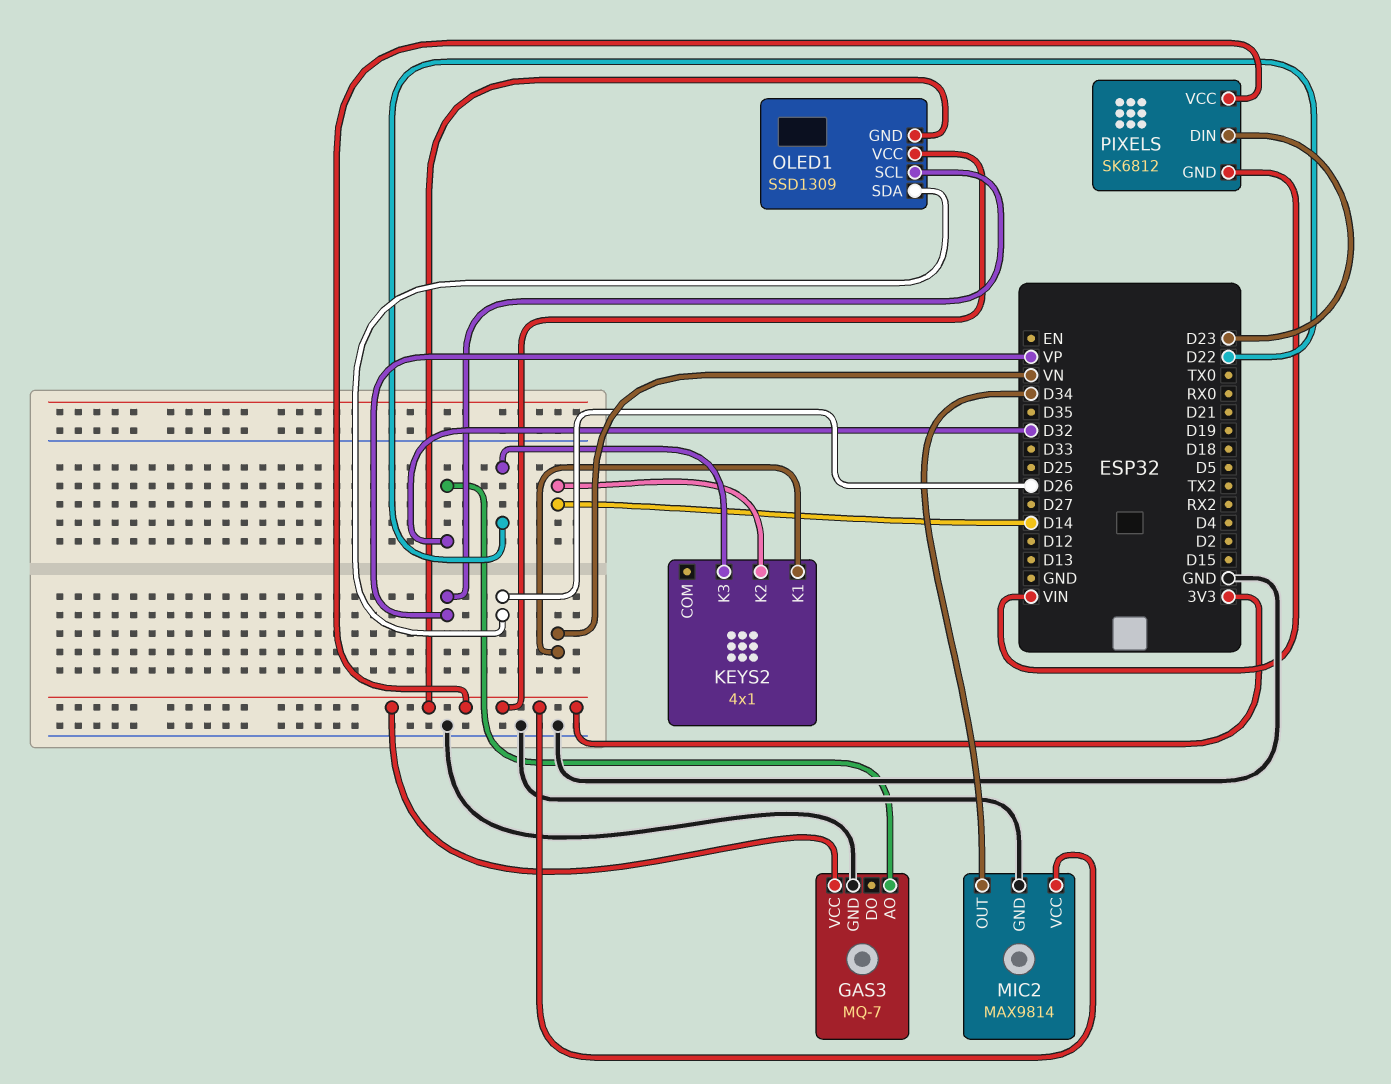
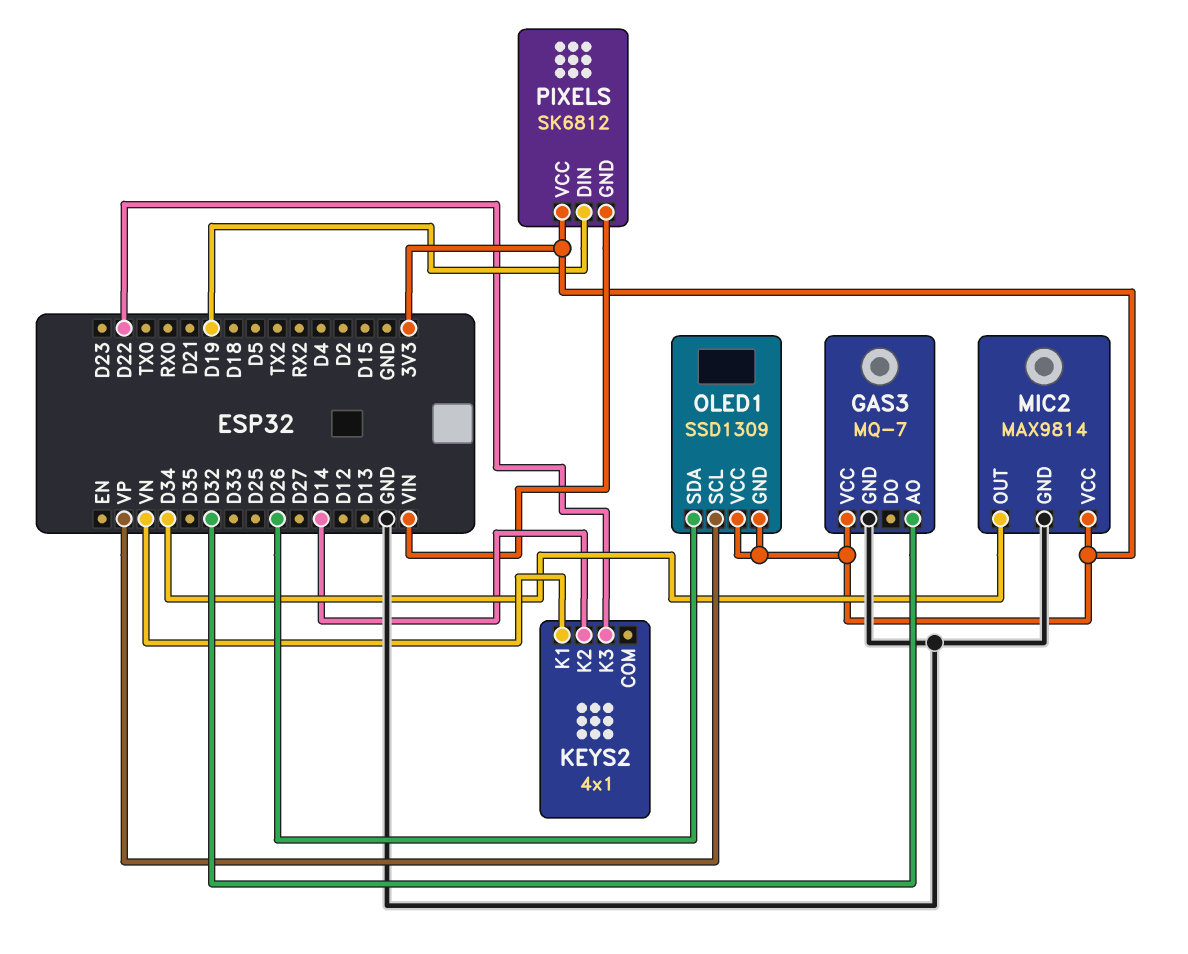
PIXELS pin DIN: D23 -> D19

